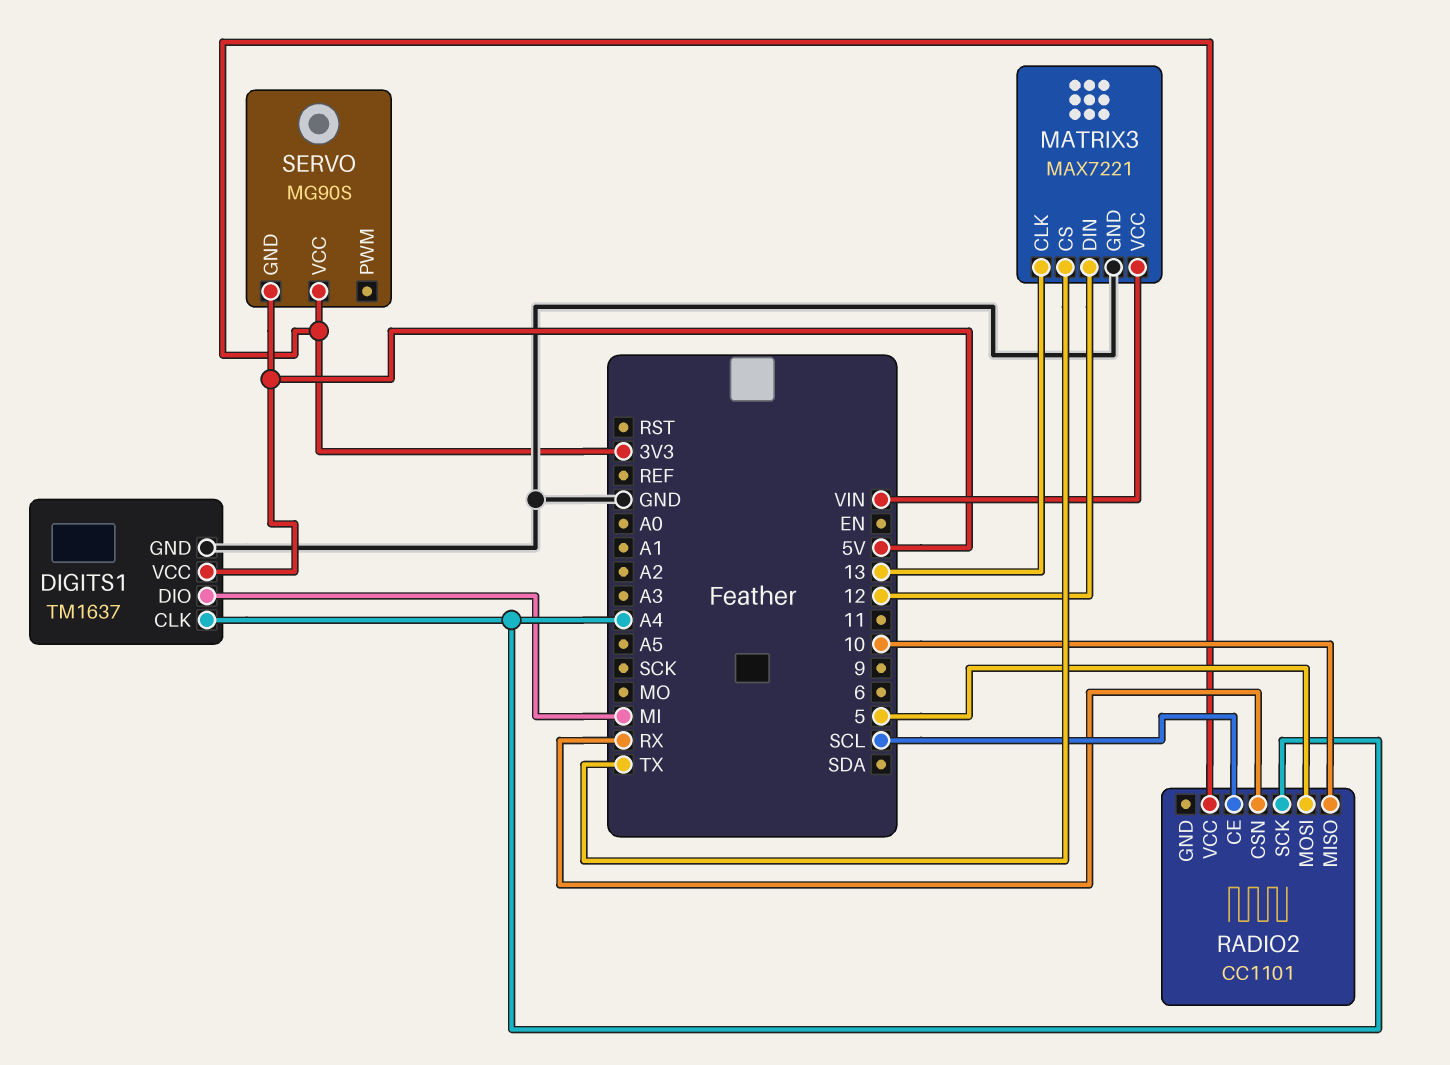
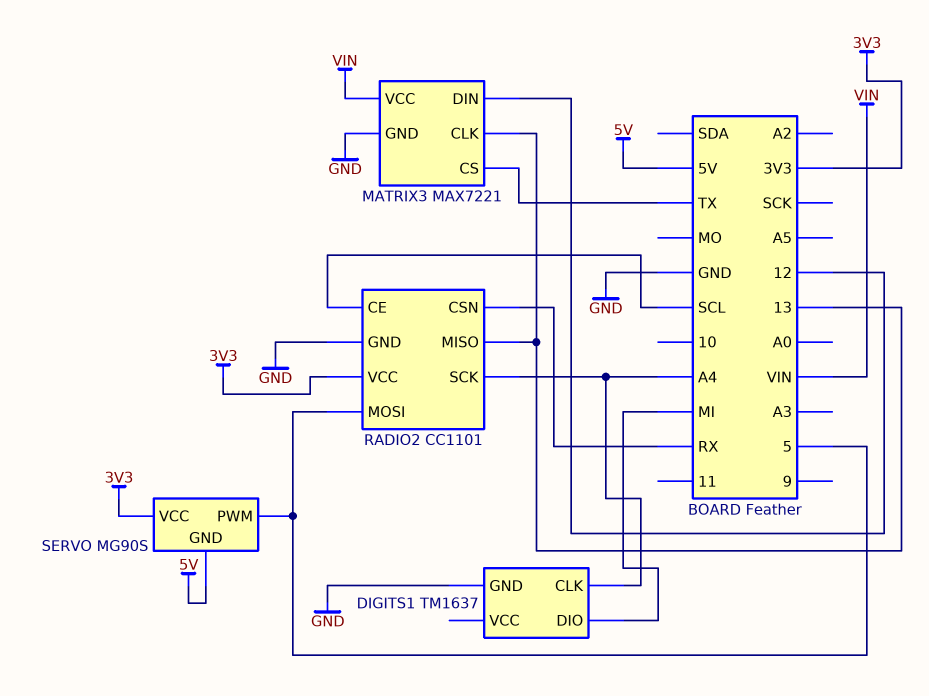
DIGITS1 pin VCC: 5V -> none
RADIO2 pin GND: none -> GND
RADIO2 pin MISO: 10 -> 13
SERVO pin PWM: none -> 5

